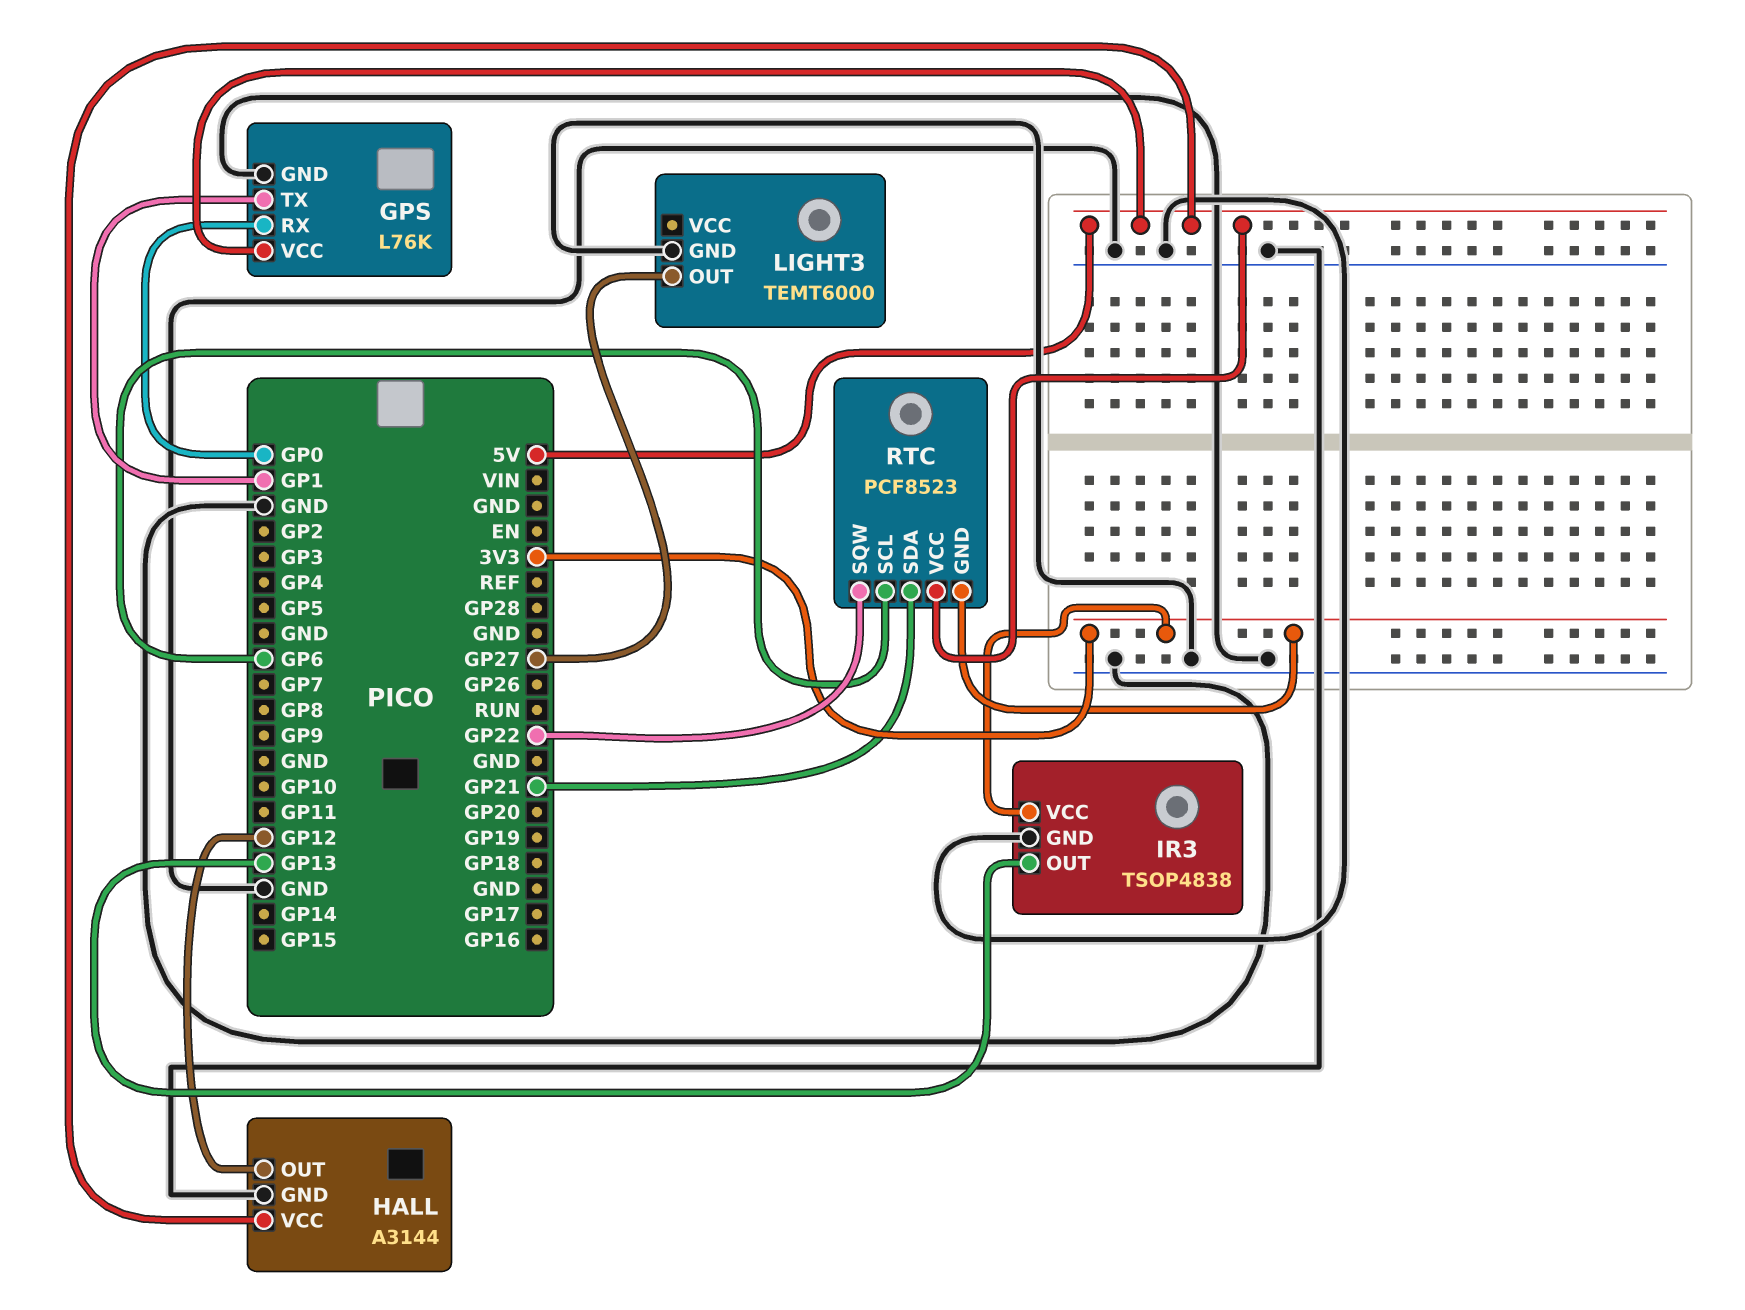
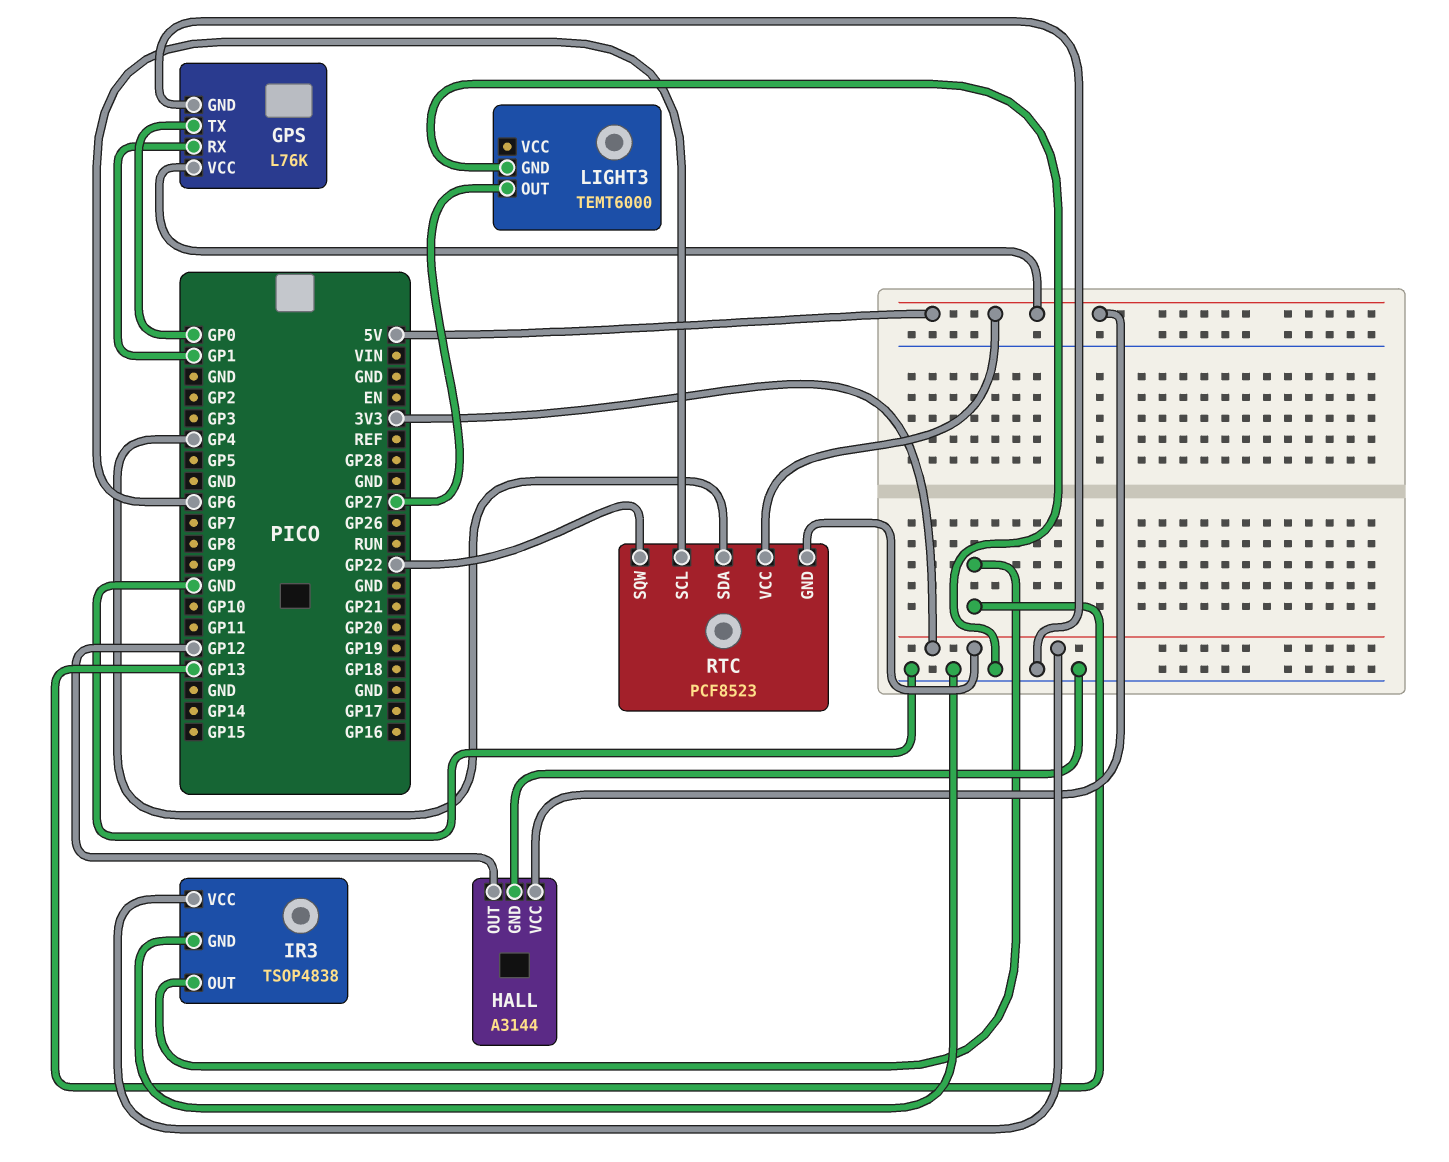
GPS pin RX: GP0 -> GP1
GPS pin TX: GP1 -> GP0
RTC pin SDA: GP21 -> GP4

